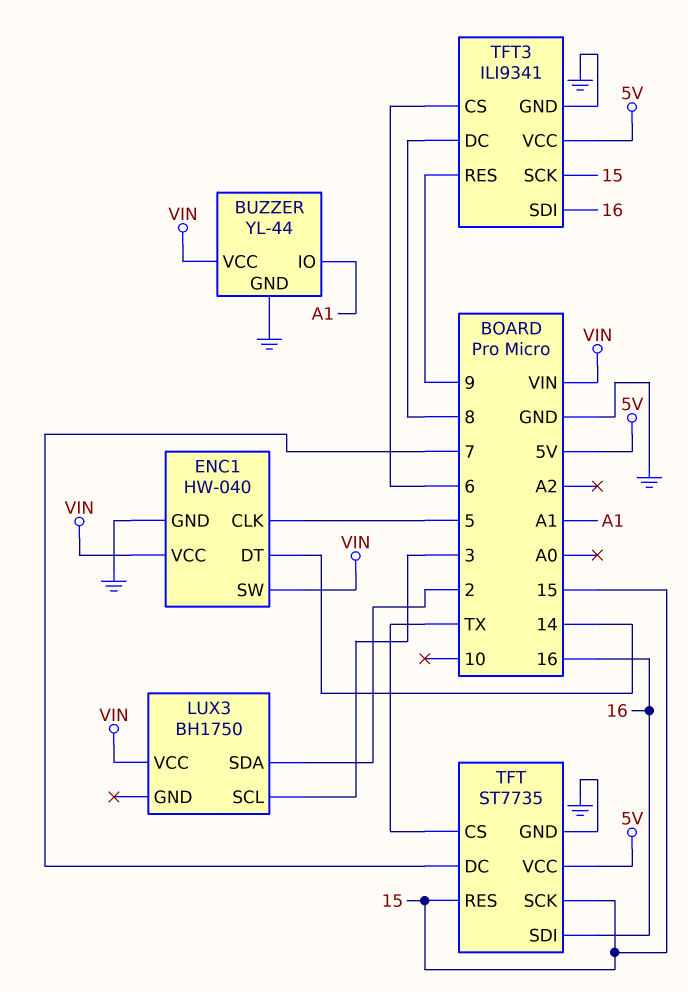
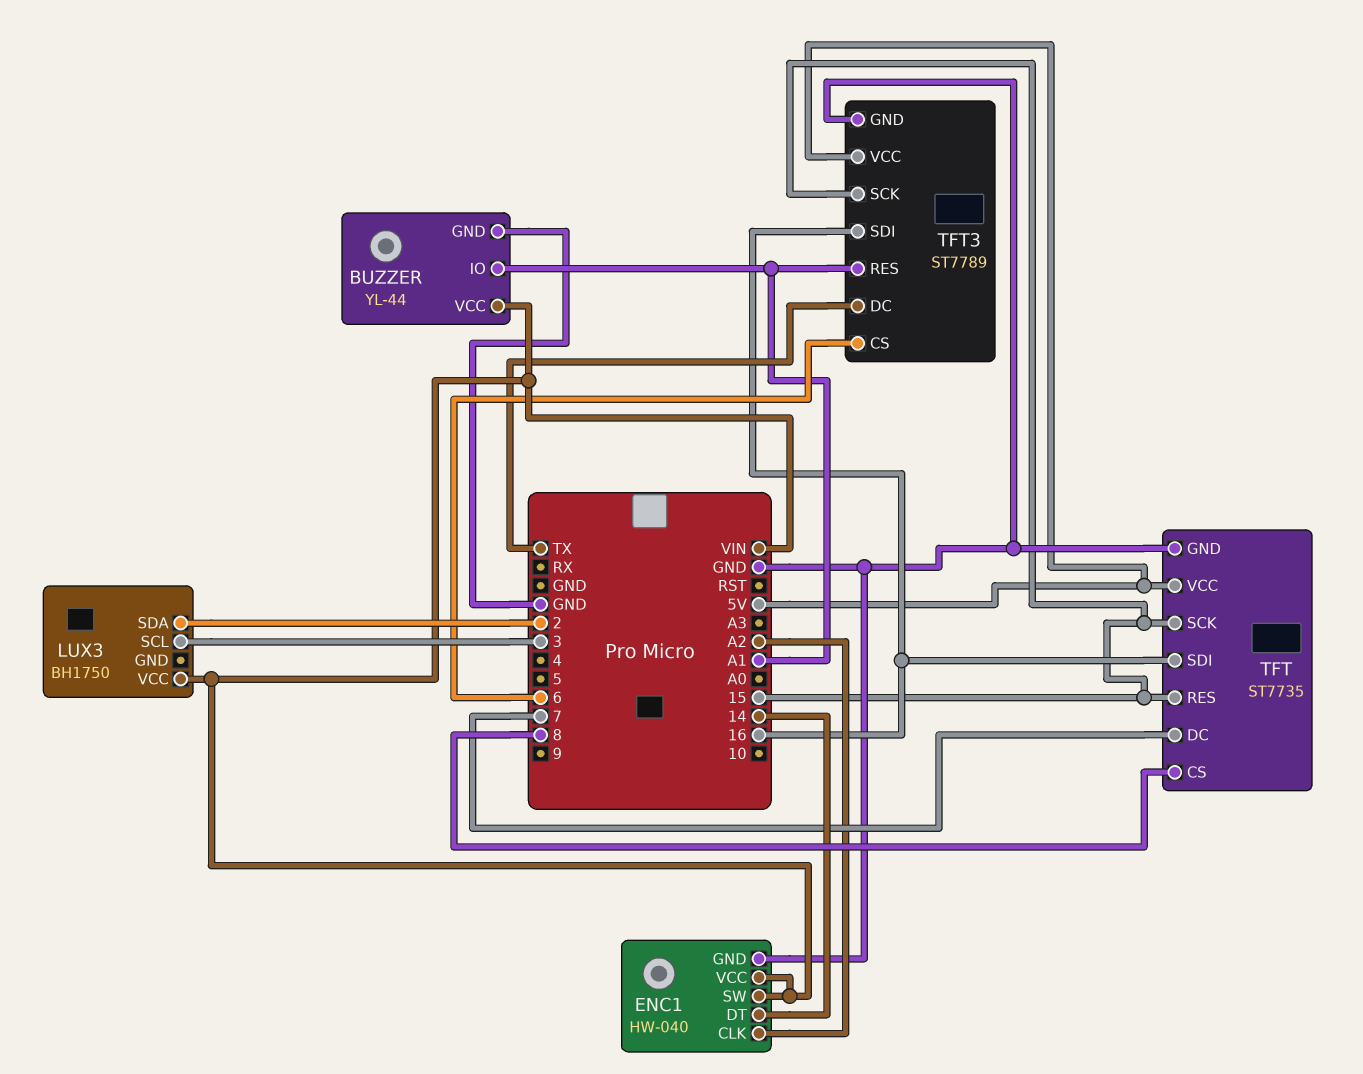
ENC1 pin CLK: 5 -> A2
TFT pin CS: TX -> 8
TFT3: ILI9341 -> ST7789
TFT3 pin DC: 8 -> TX
TFT3 pin RES: 9 -> A1

